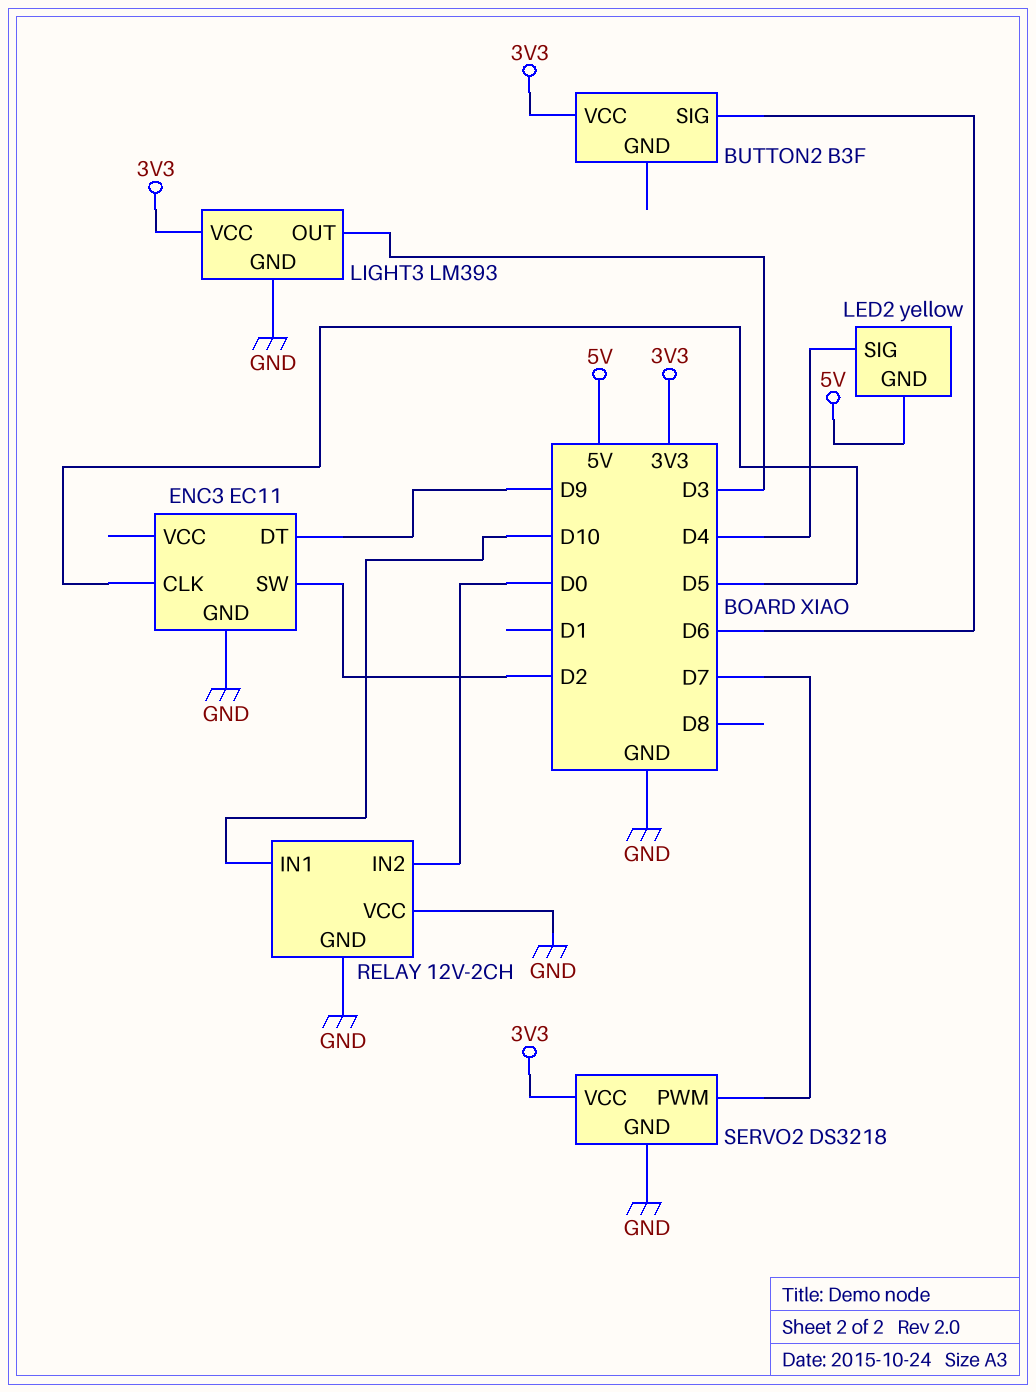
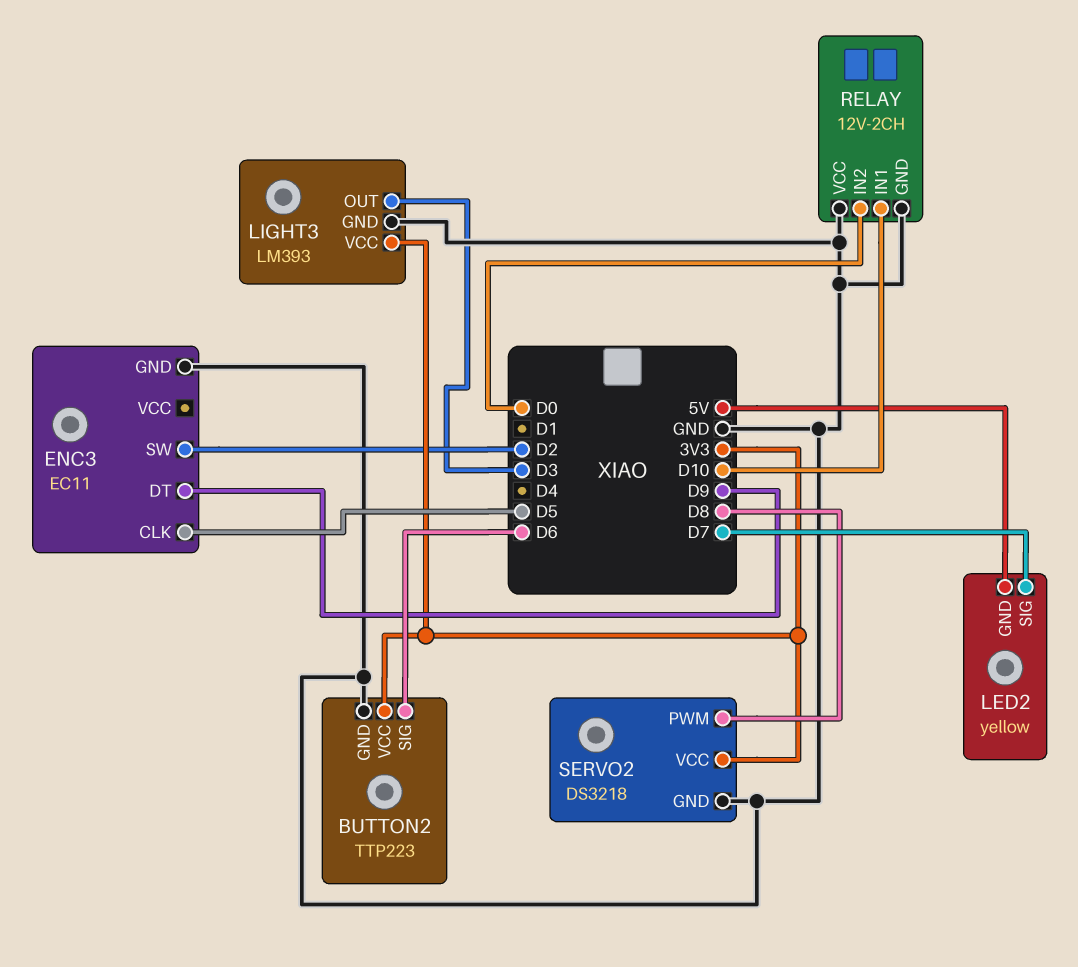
BUTTON2: B3F -> TTP223
BUTTON2 pin GND: none -> GND
LED2 pin SIG: D4 -> D7
SERVO2 pin PWM: D7 -> D8

